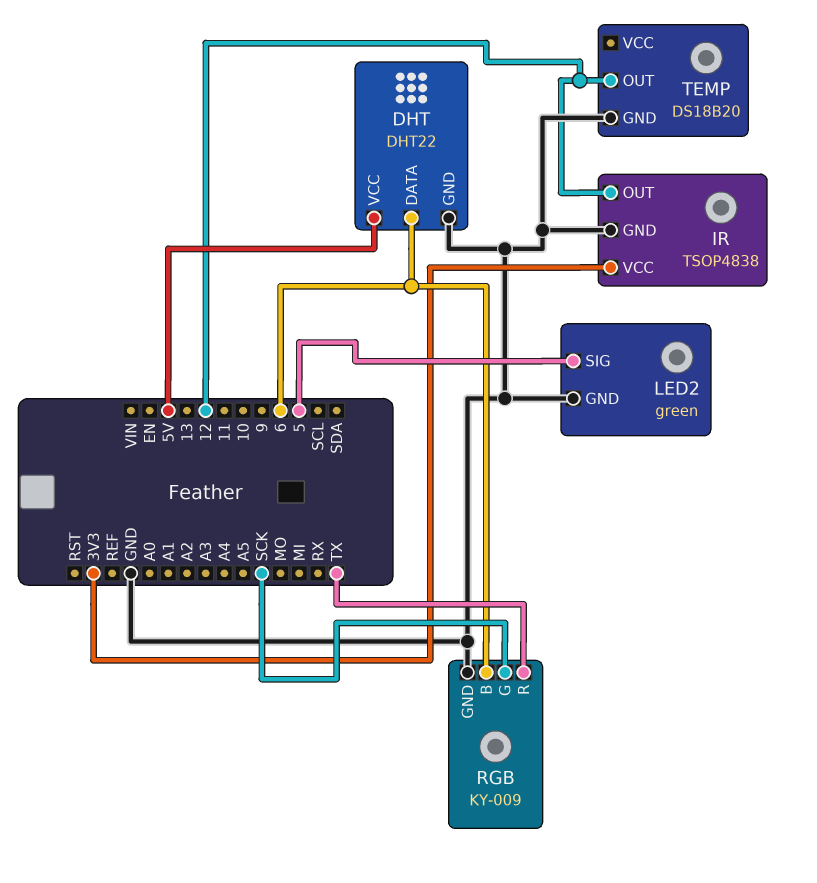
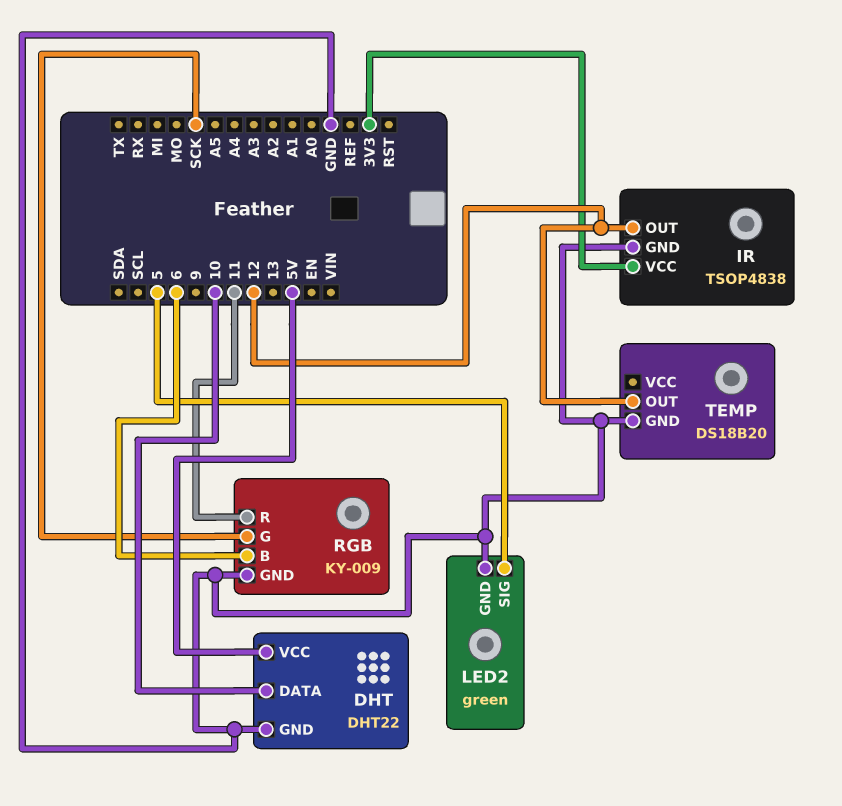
DHT pin DATA: 6 -> 10
RGB pin R: TX -> 11

